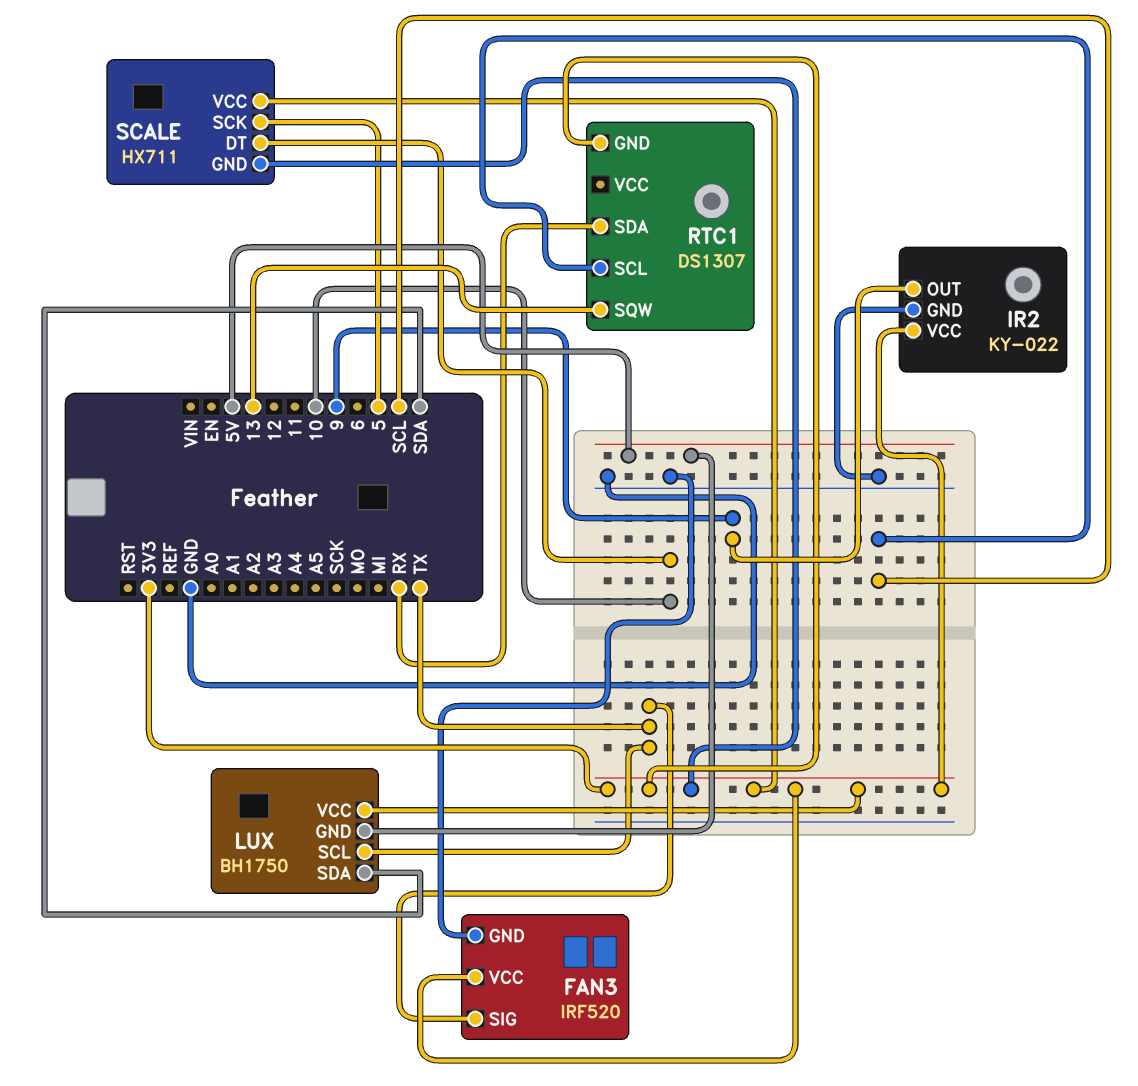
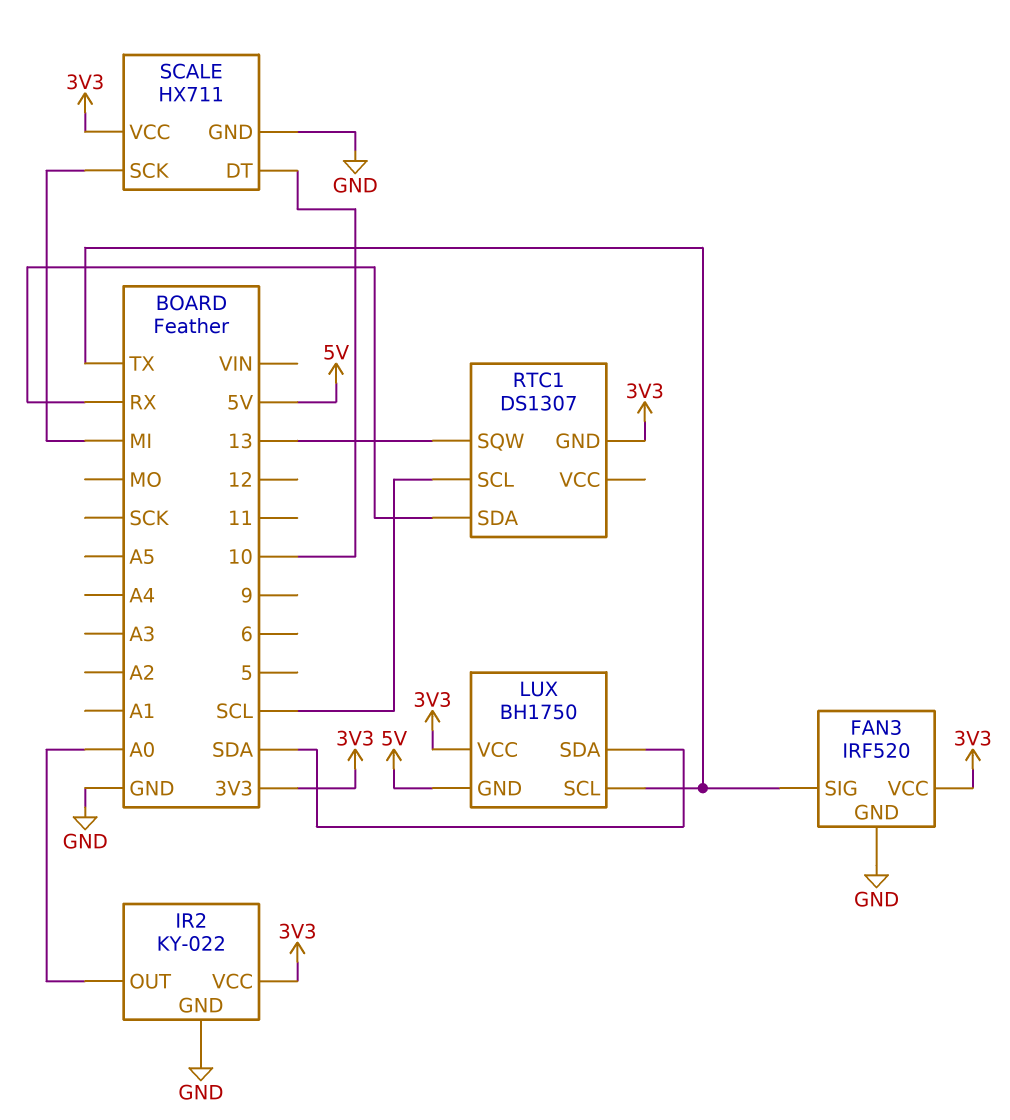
IR2 pin OUT: 9 -> A0
SCALE pin GND: 3V3 -> GND
SCALE pin SCK: 5 -> MI

